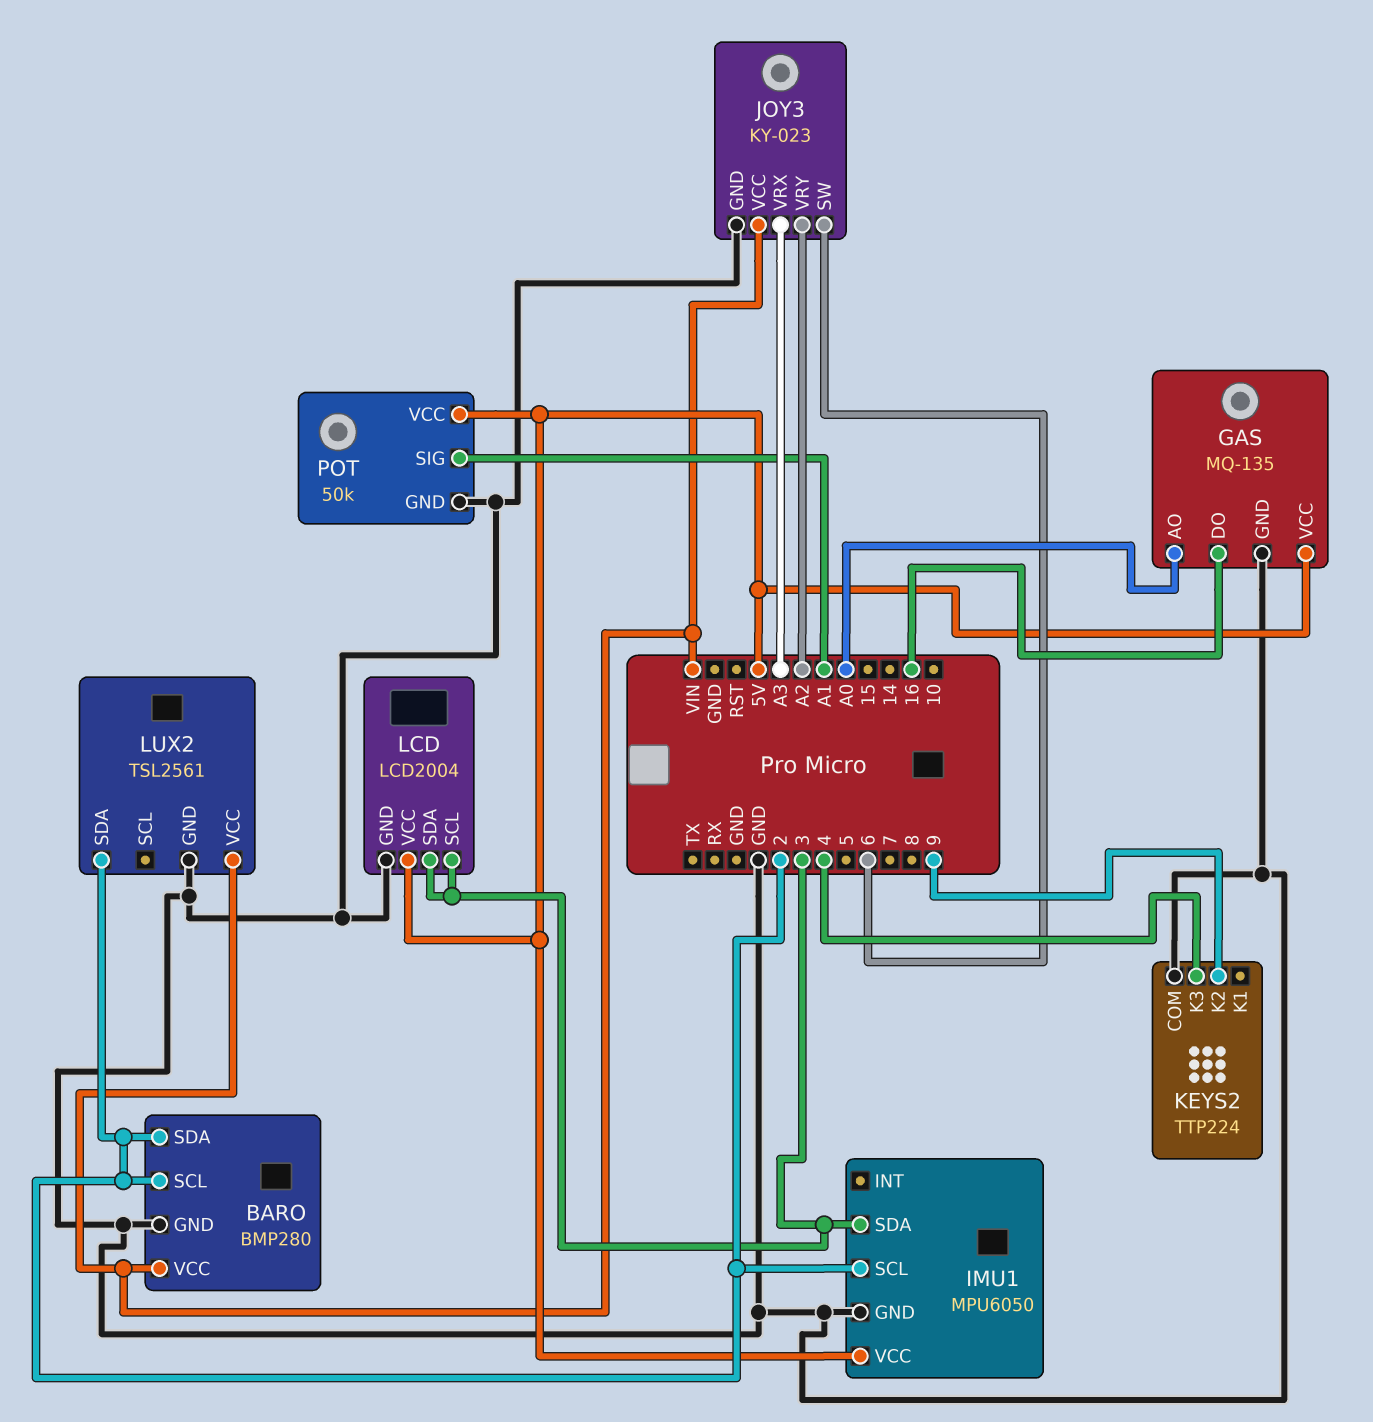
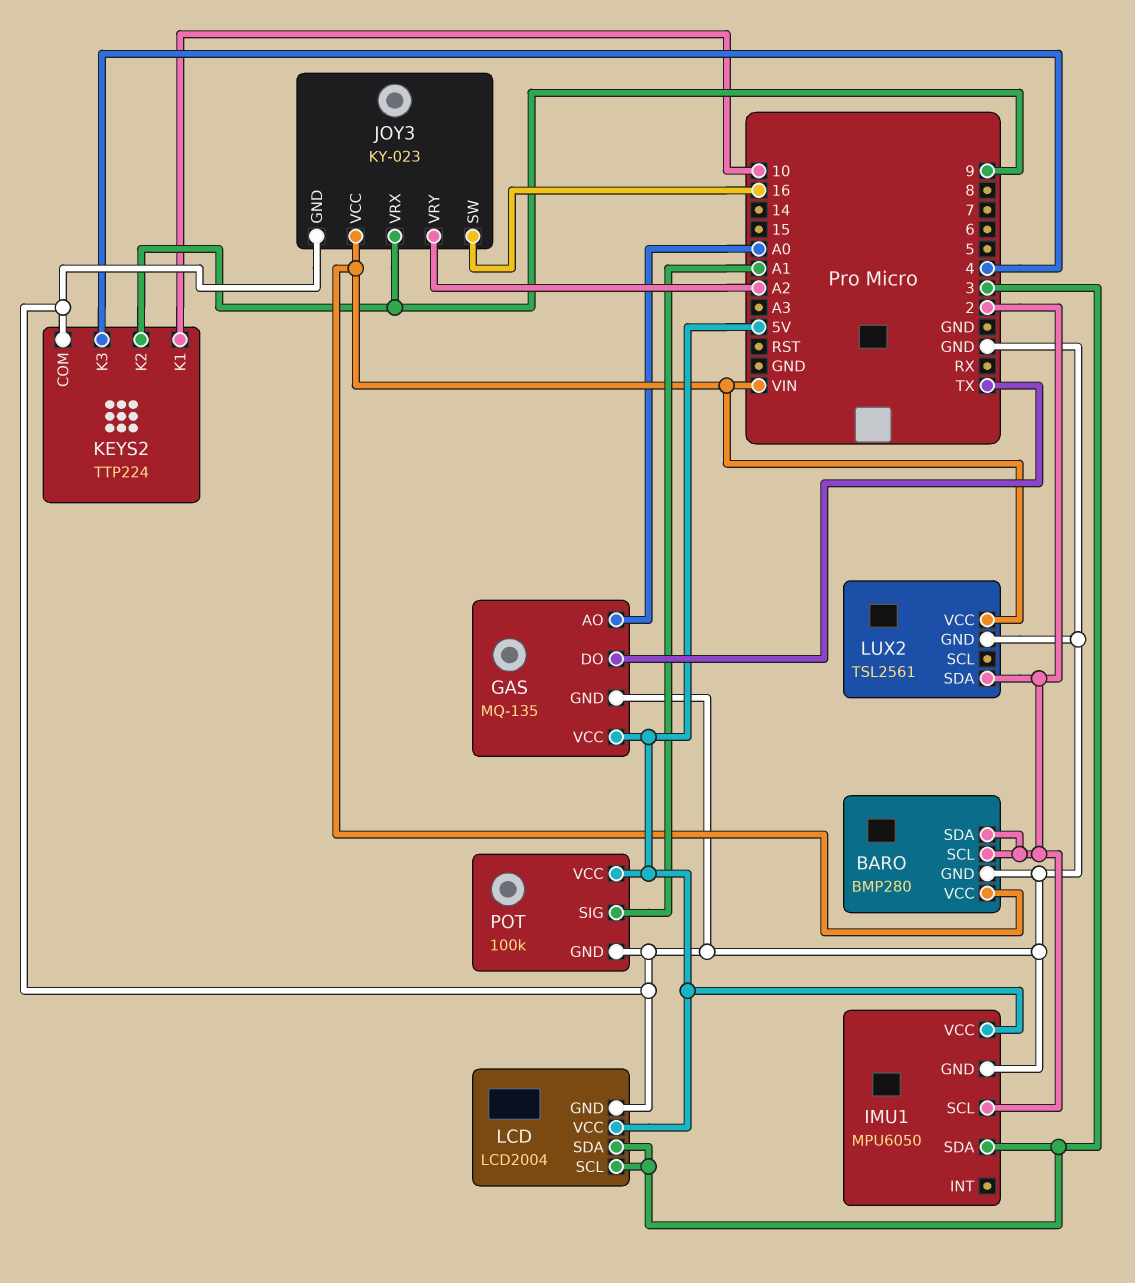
GAS pin DO: 16 -> TX
JOY3 pin SW: 6 -> 16
JOY3 pin VRX: A3 -> 9
KEYS2 pin K1: none -> 10
POT: 50k -> 100k

